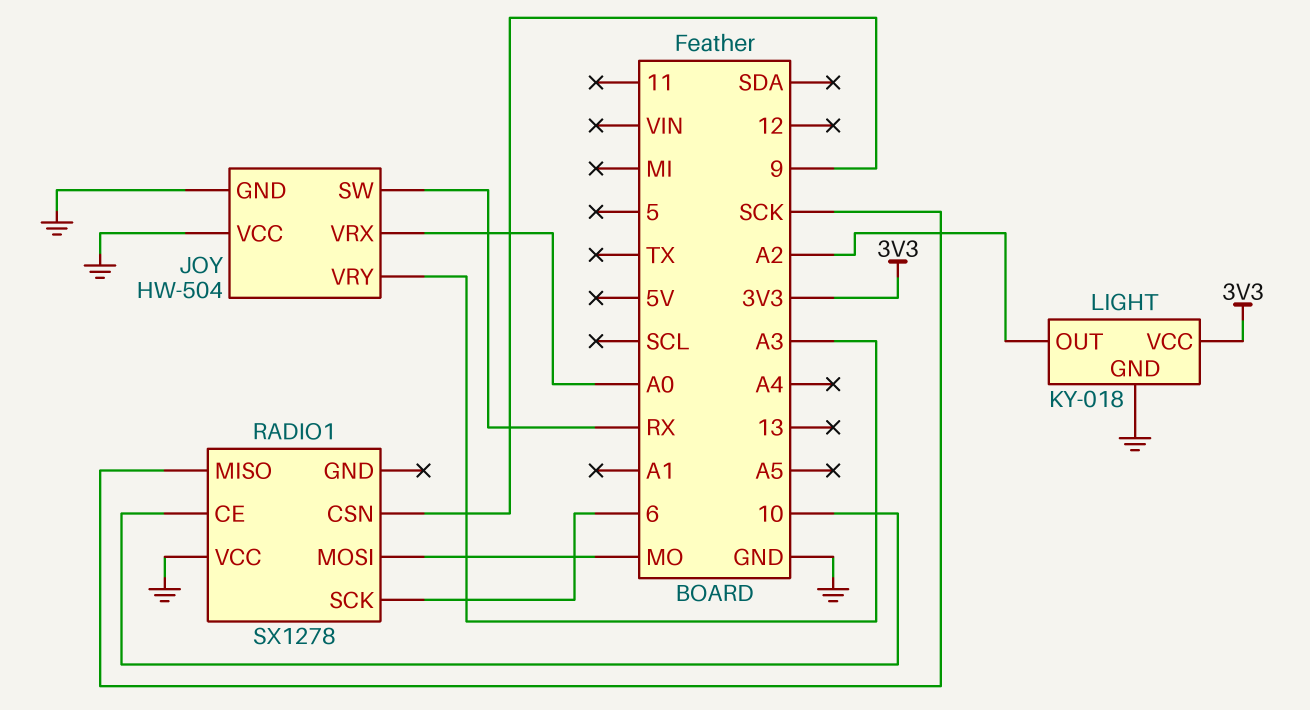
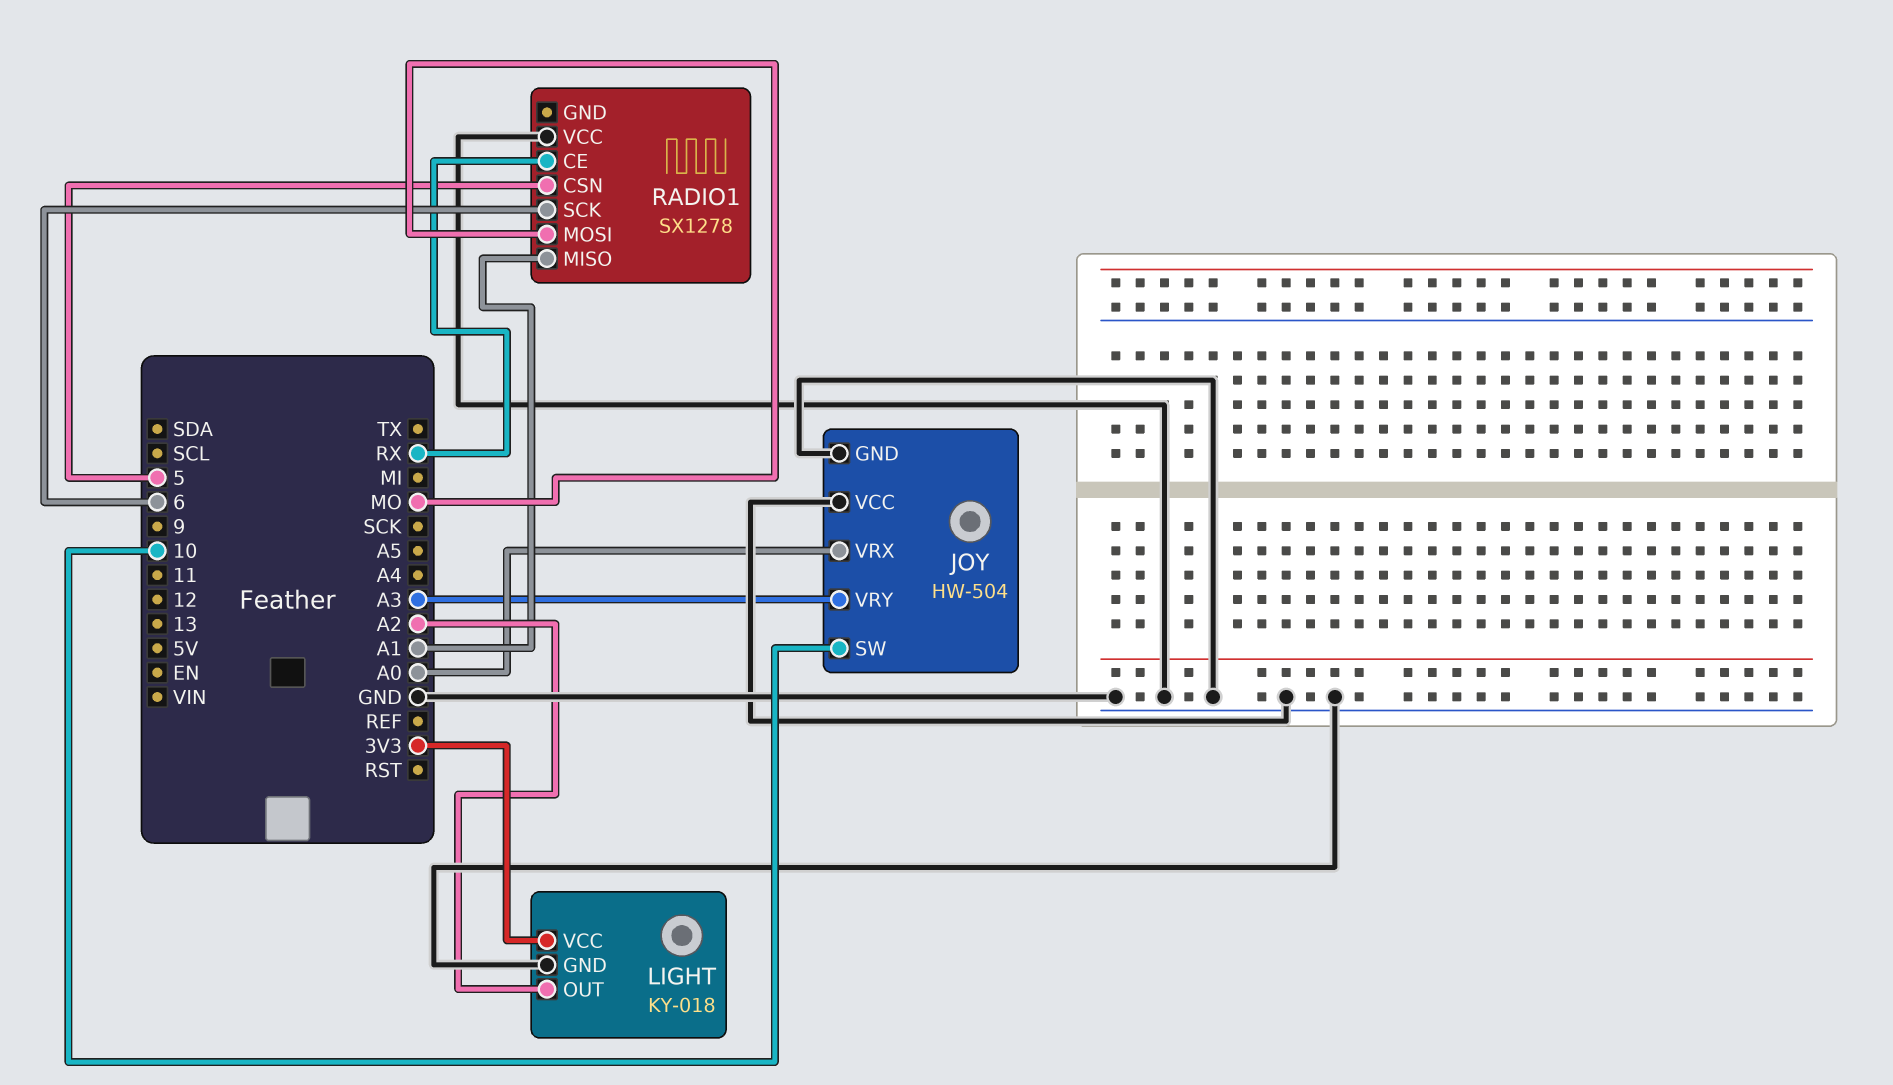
JOY pin SW: RX -> 10
RADIO1 pin CE: 10 -> RX
RADIO1 pin CSN: 9 -> 5
RADIO1 pin MISO: SCK -> A1

